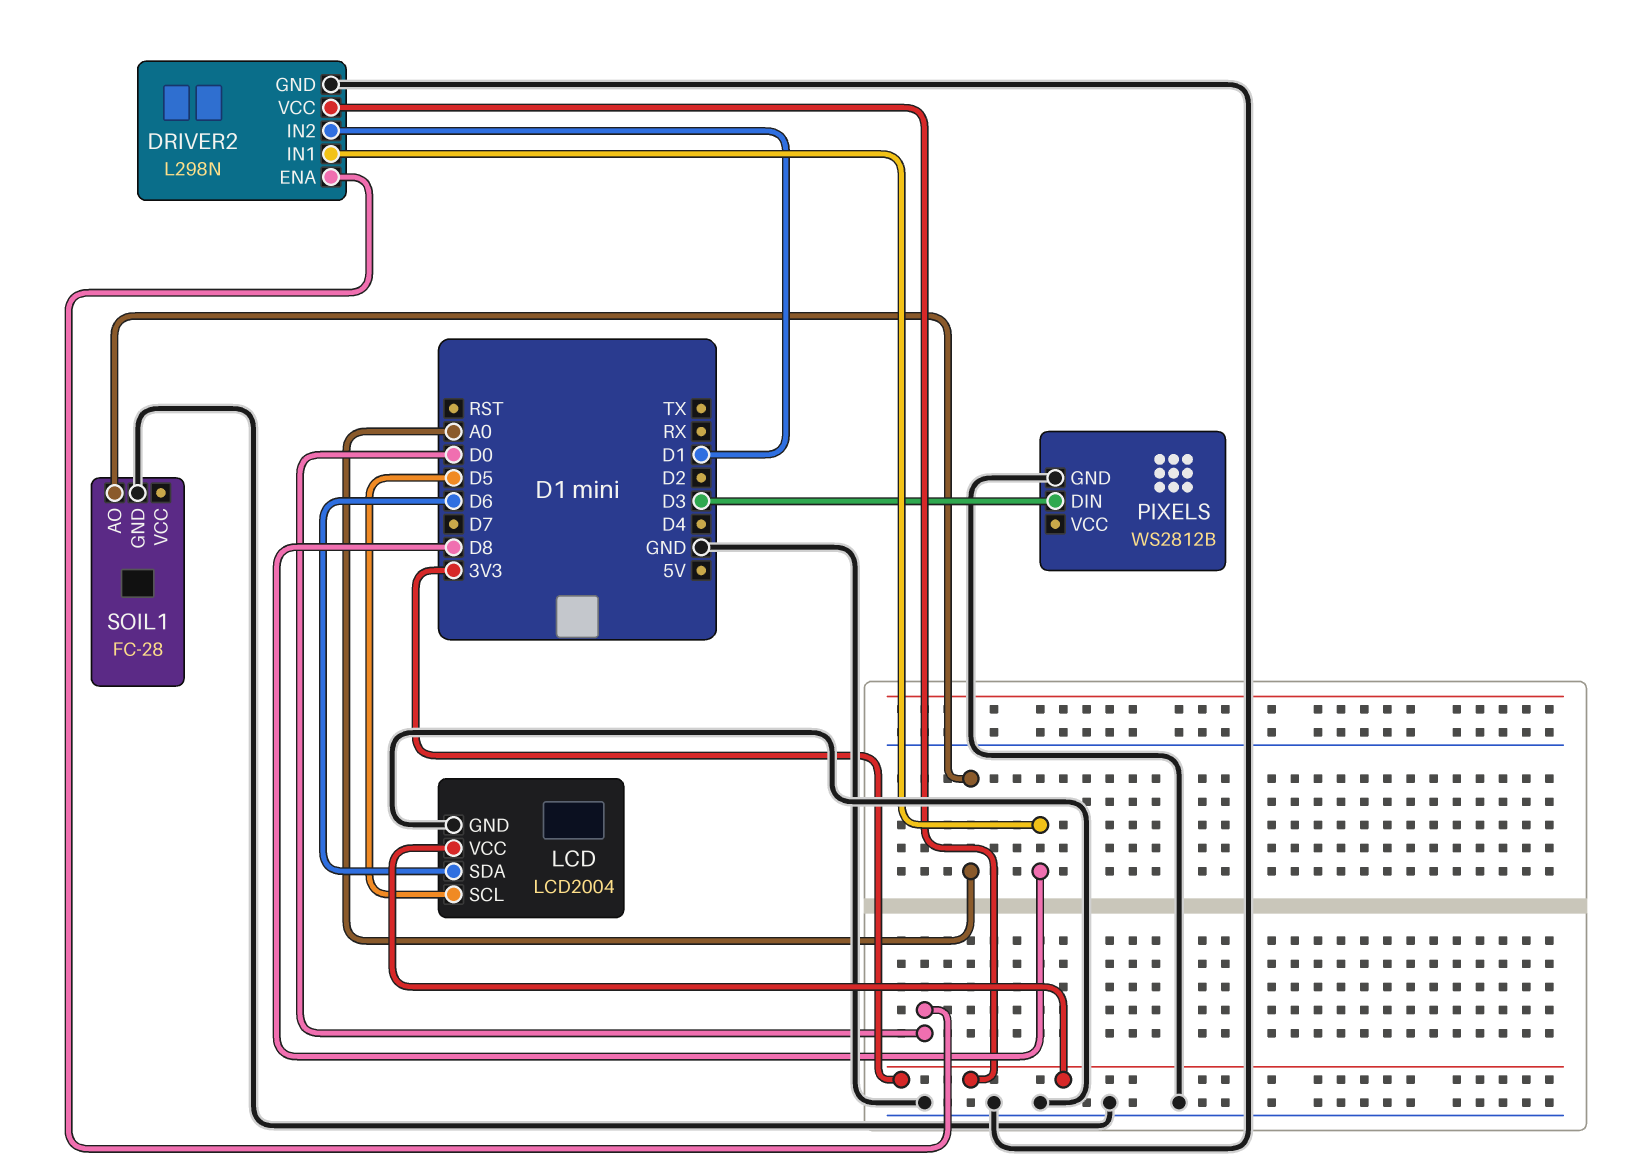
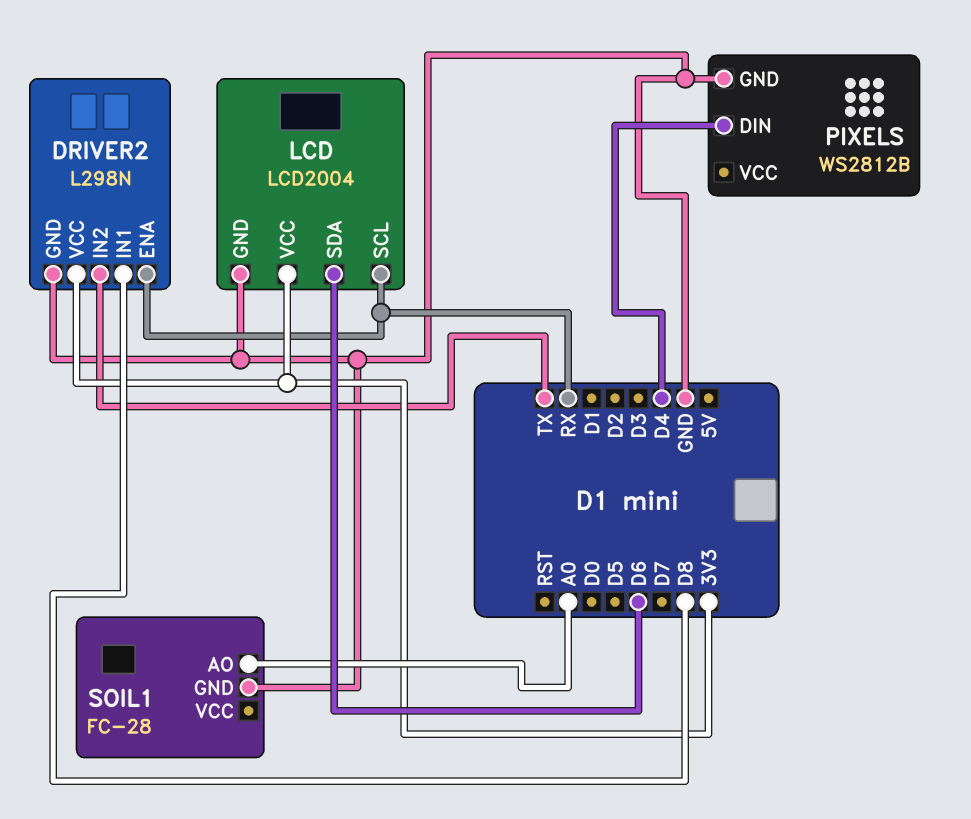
DRIVER2 pin ENA: D0 -> RX
DRIVER2 pin IN2: D1 -> TX
LCD pin SCL: D5 -> RX
PIXELS pin DIN: D3 -> D4

